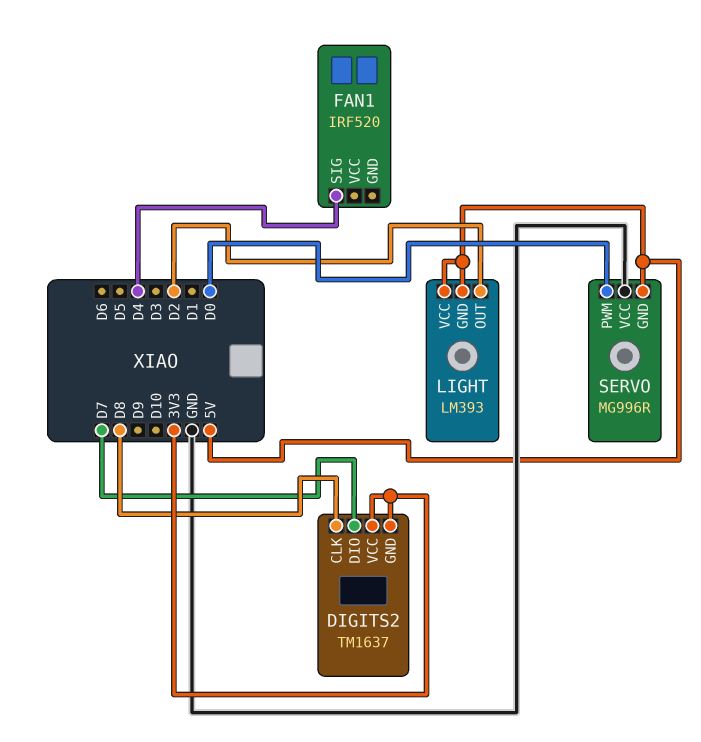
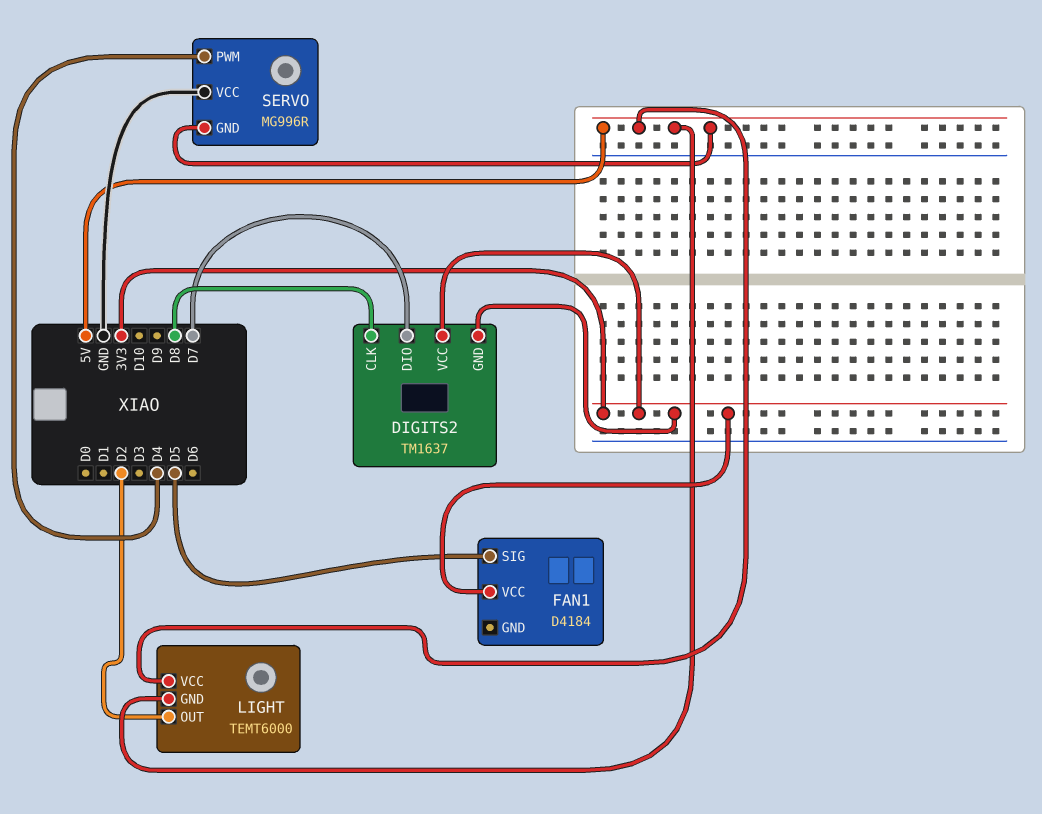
FAN1: IRF520 -> D4184
FAN1 pin SIG: D4 -> D5
FAN1 pin VCC: none -> 3V3
LIGHT: LM393 -> TEMT6000
SERVO pin PWM: D0 -> D4

